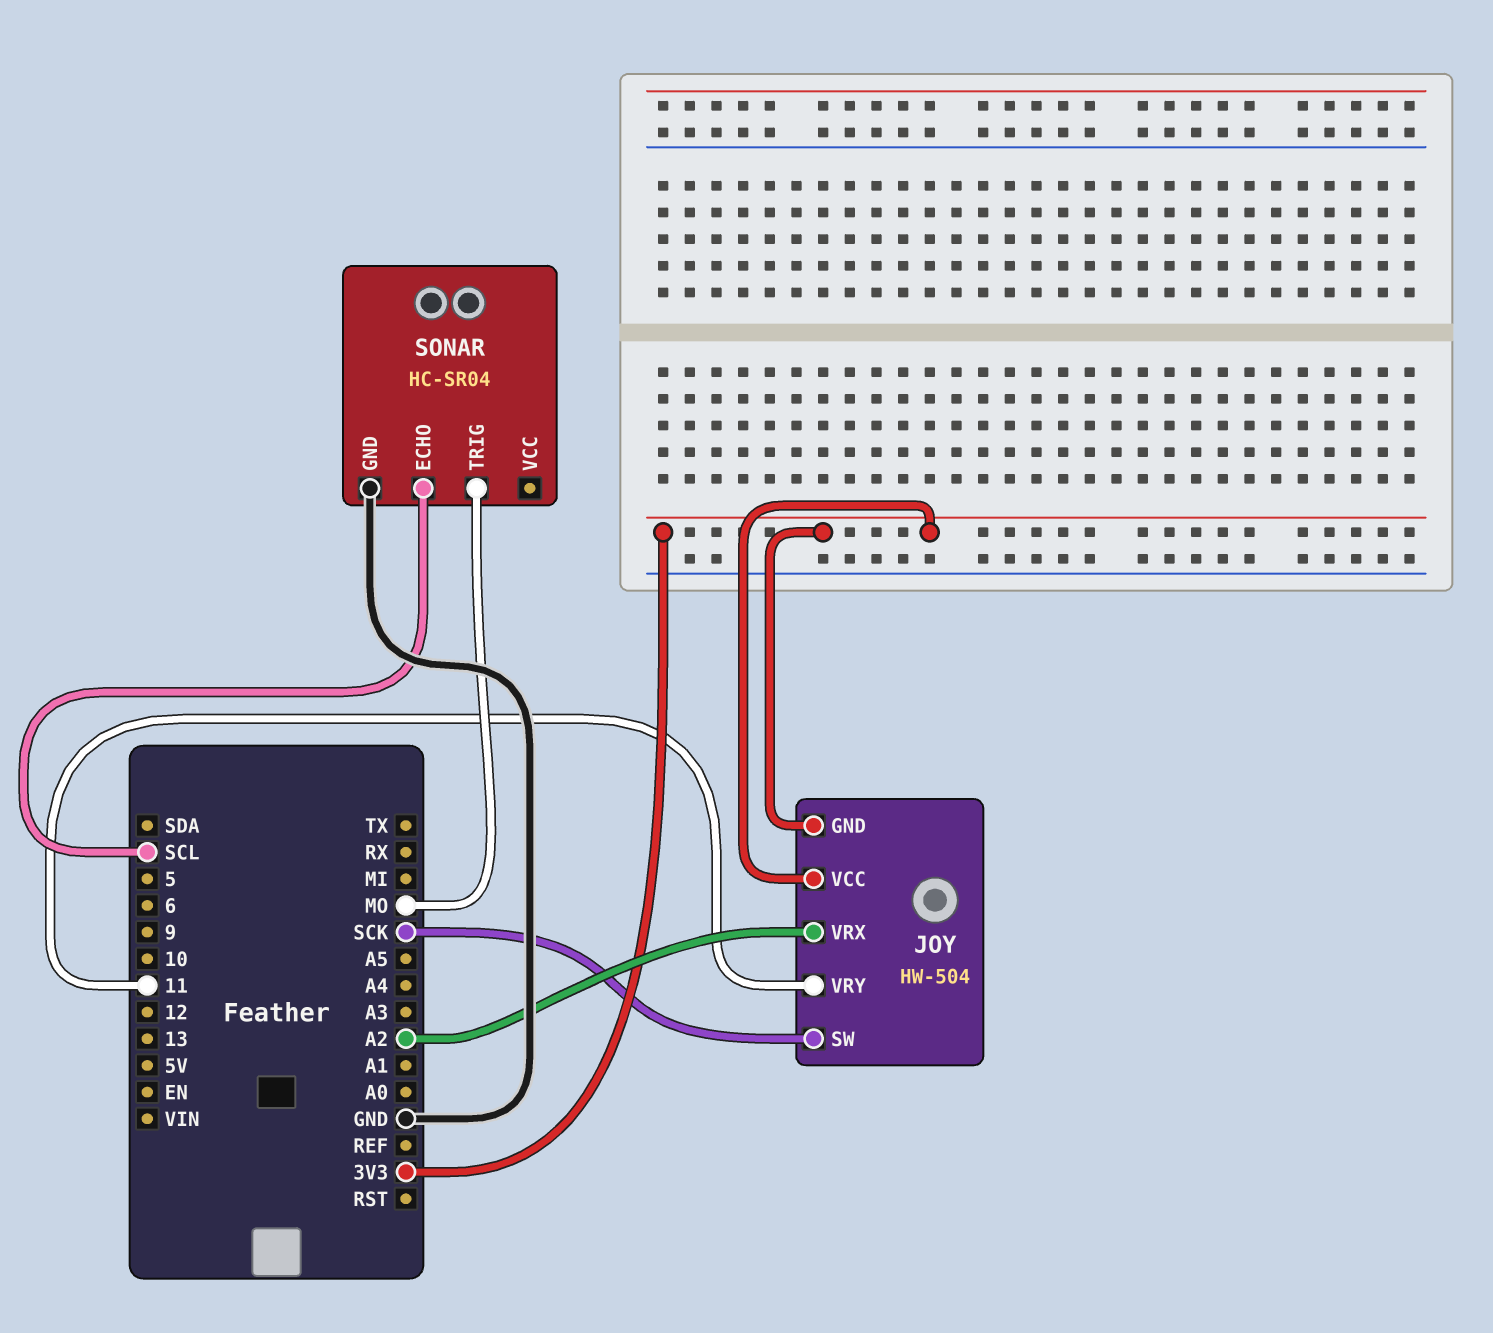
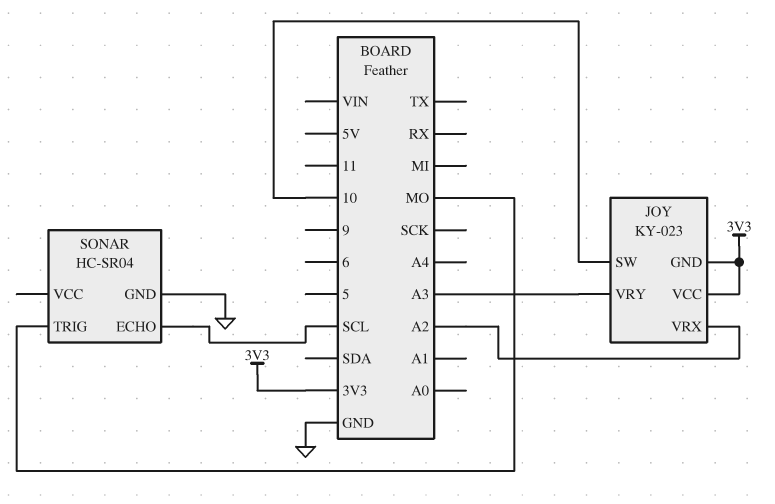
JOY: HW-504 -> KY-023
JOY pin SW: SCK -> 10
JOY pin VRY: 11 -> A3

